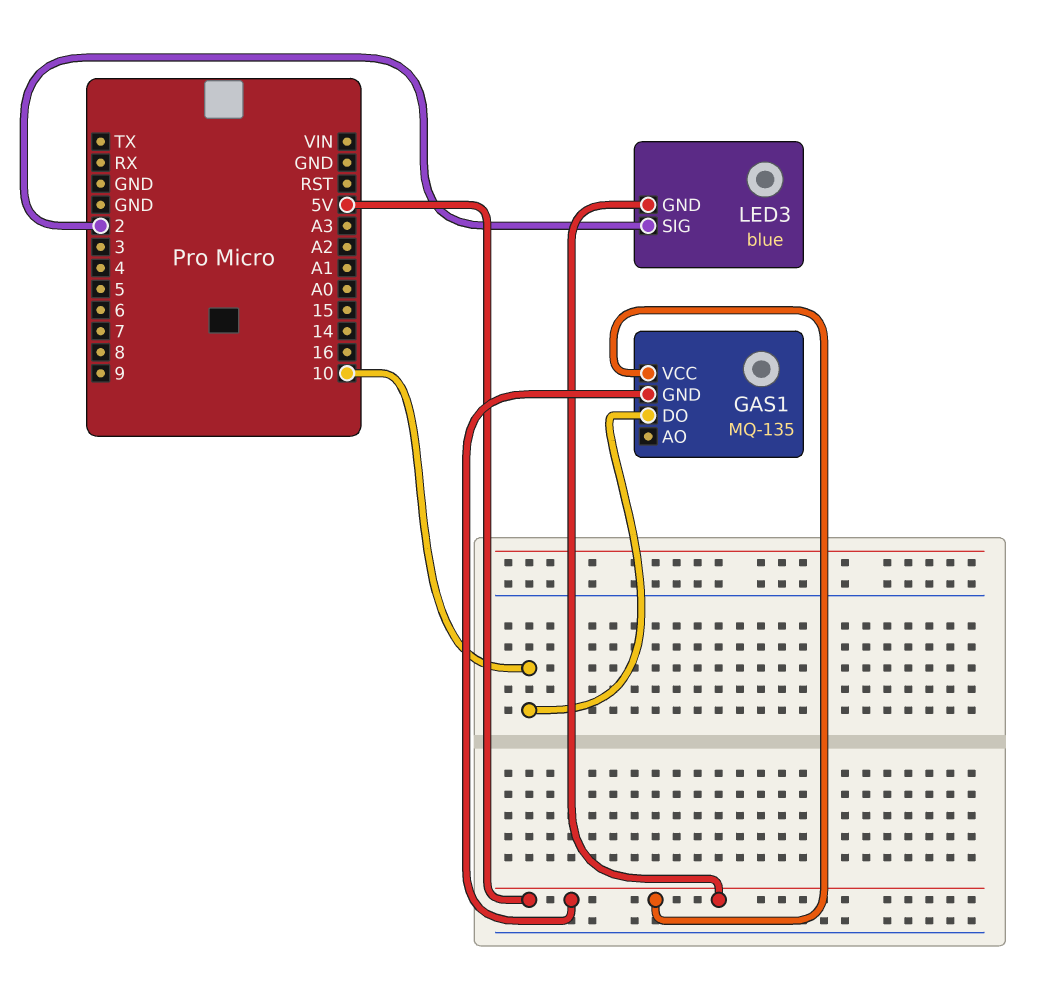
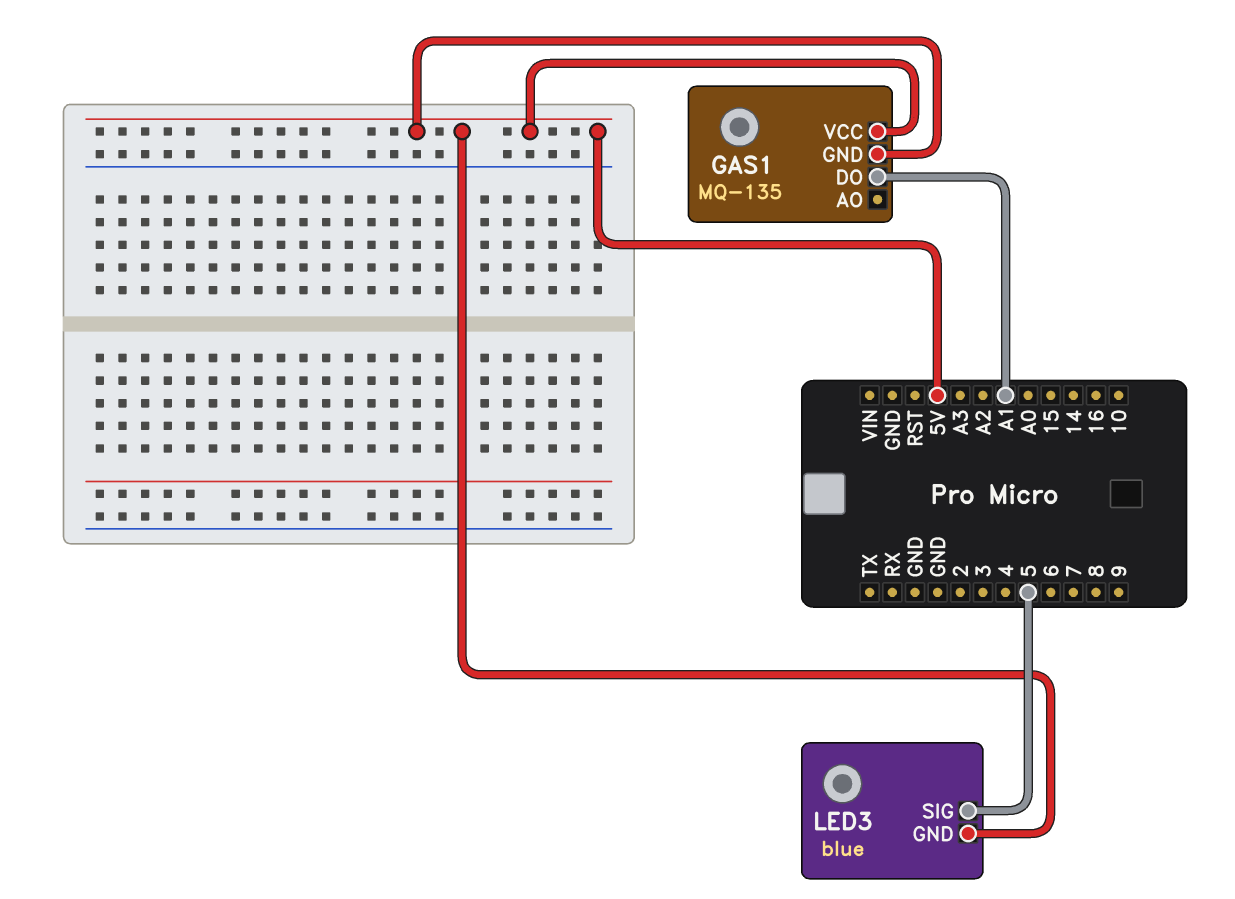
GAS1 pin DO: 10 -> A1
LED3 pin SIG: 2 -> 5

